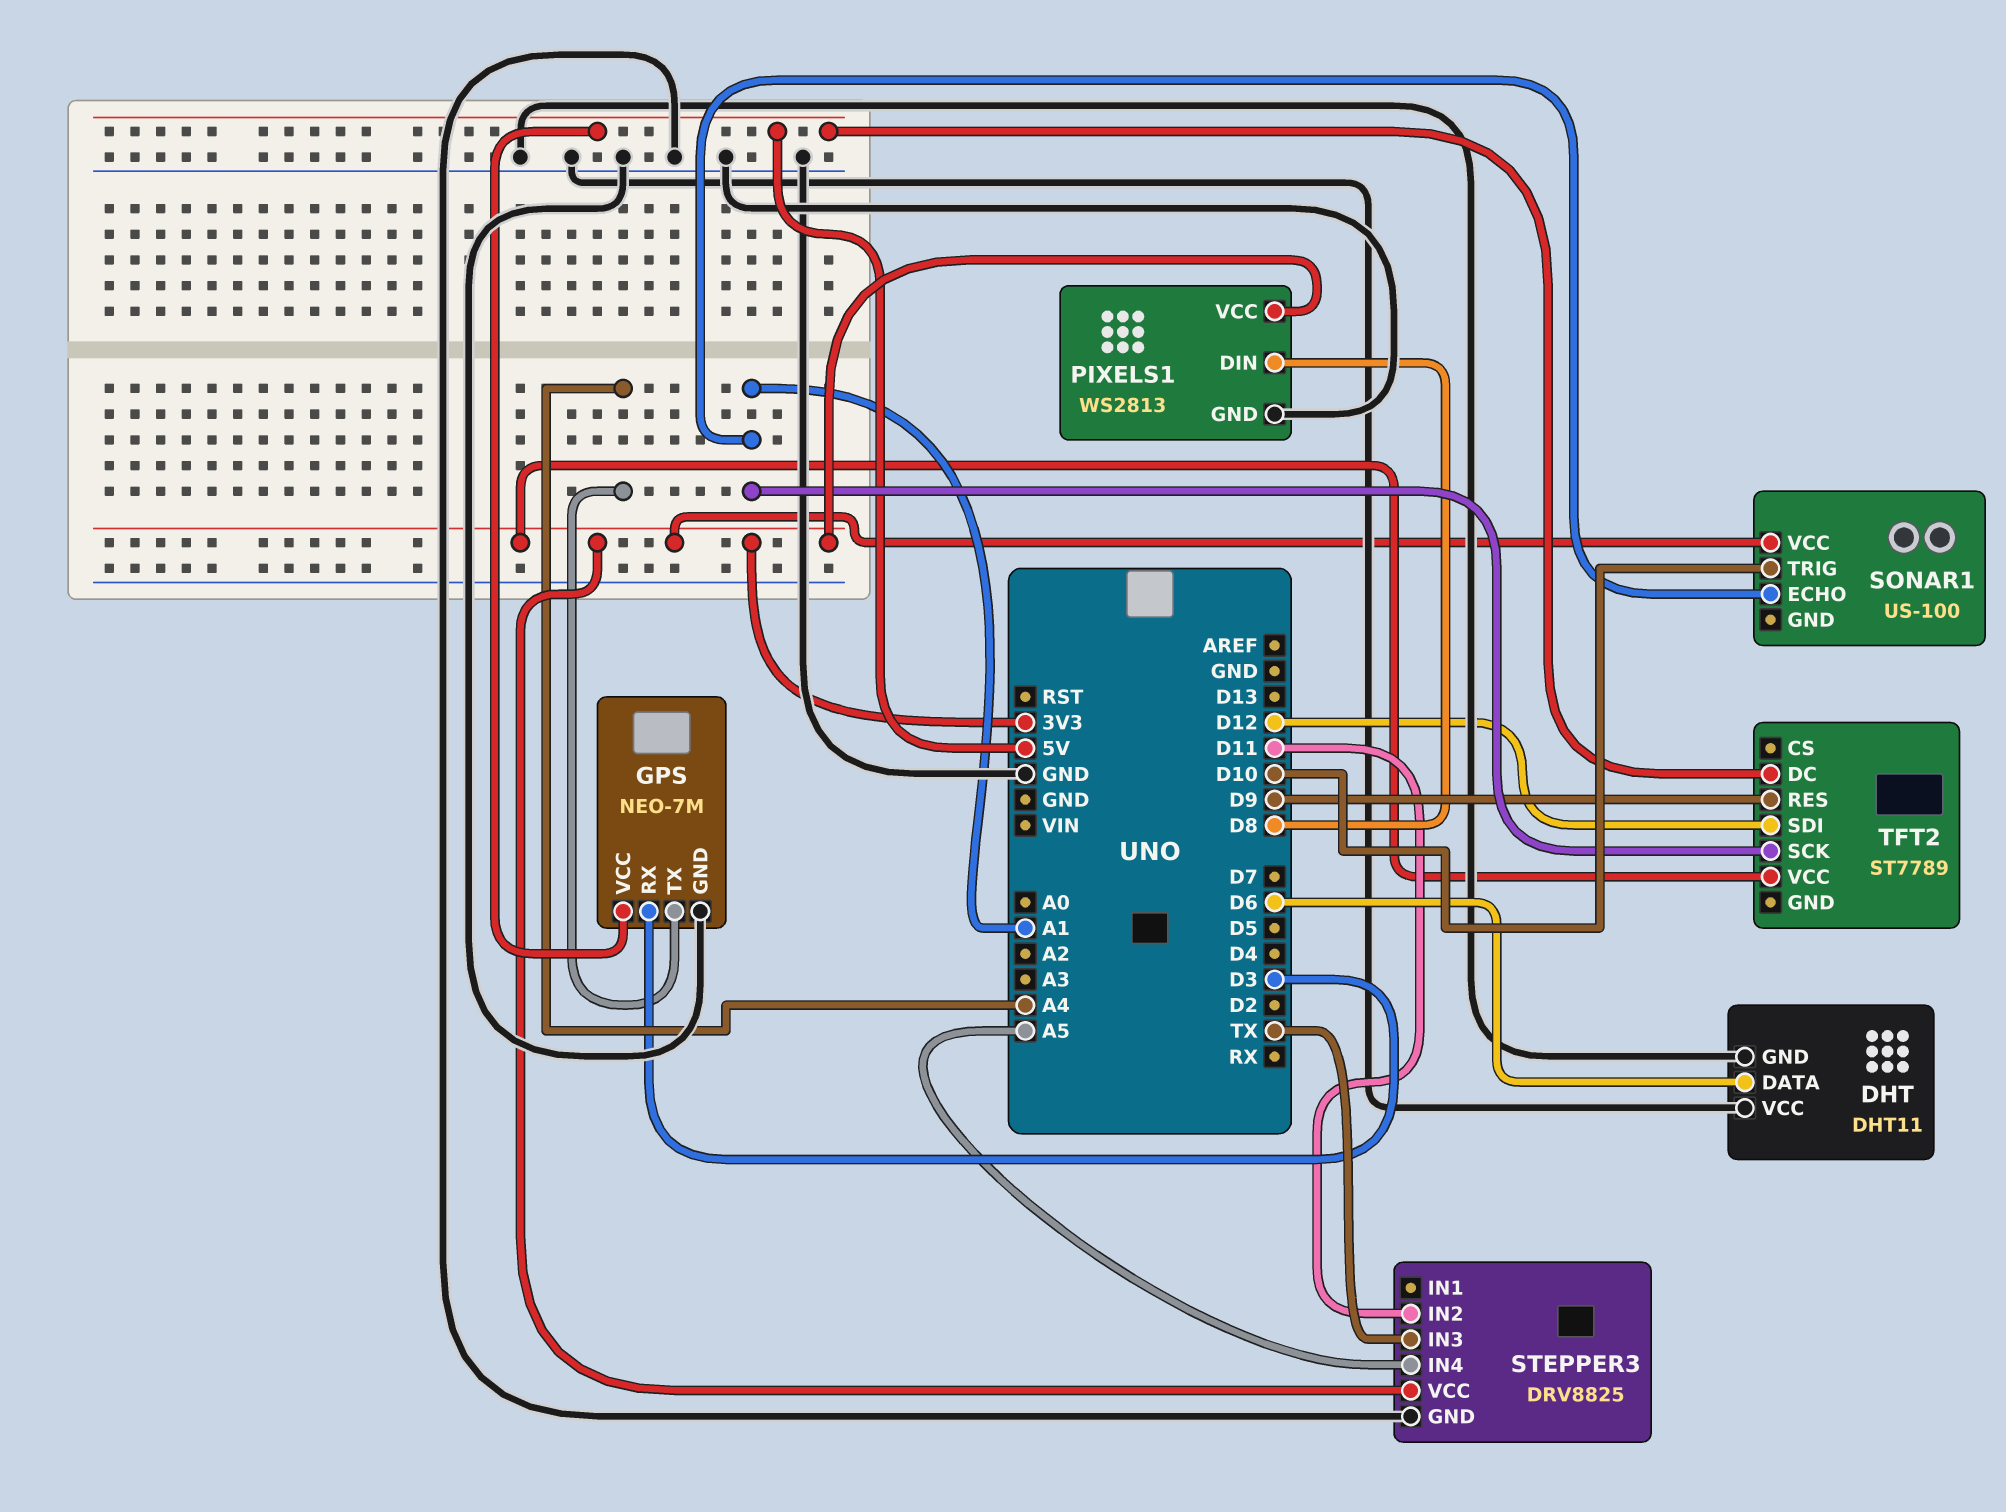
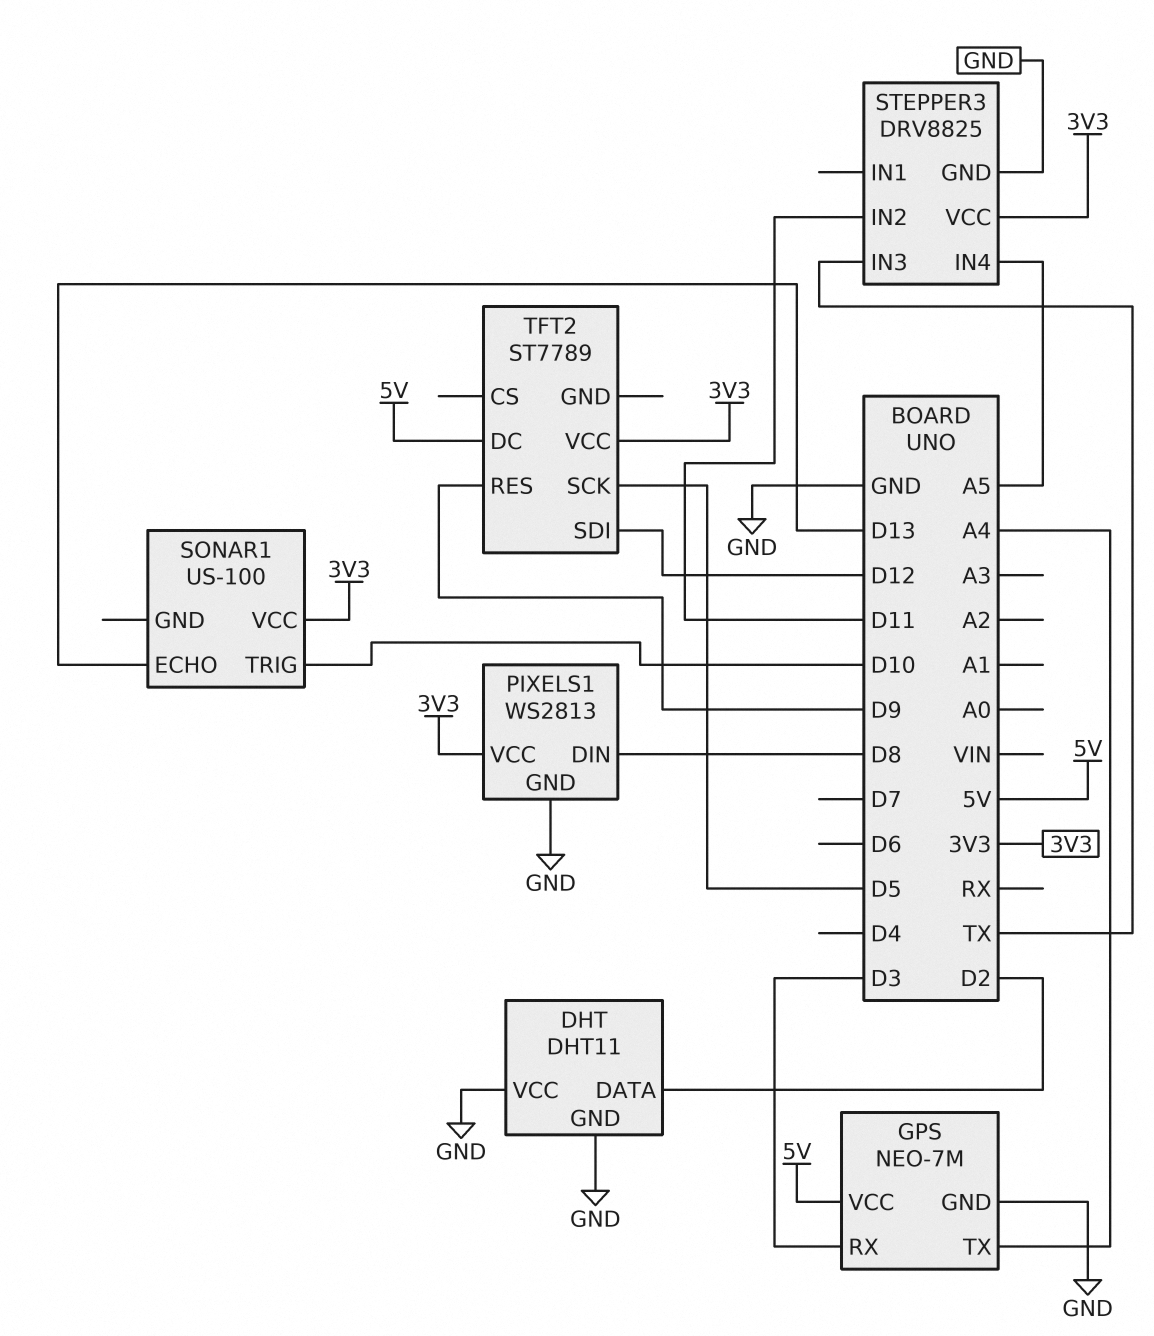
DHT pin DATA: D6 -> D2
SONAR1 pin ECHO: A1 -> D13
TFT2 pin SCK: A1 -> D5

